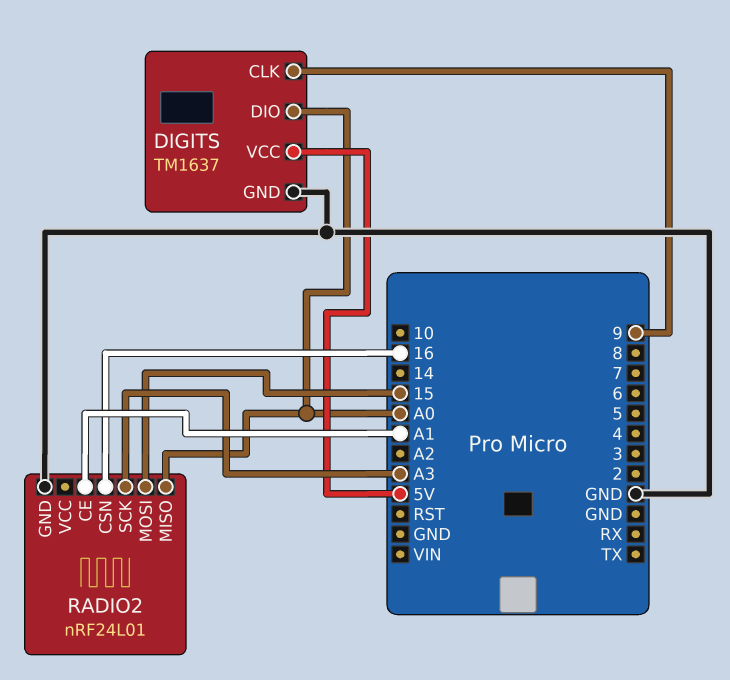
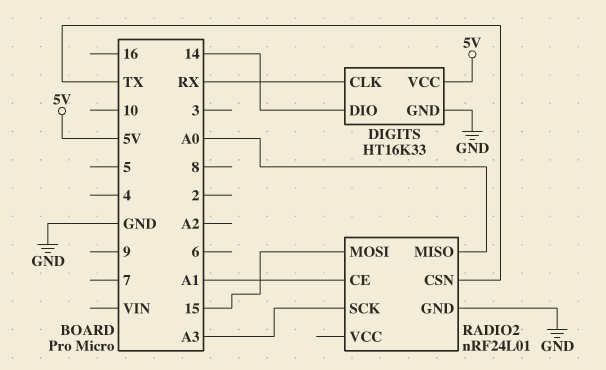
DIGITS: TM1637 -> HT16K33
DIGITS pin CLK: 9 -> RX
DIGITS pin DIO: A0 -> 14
RADIO2 pin CSN: 16 -> TX

